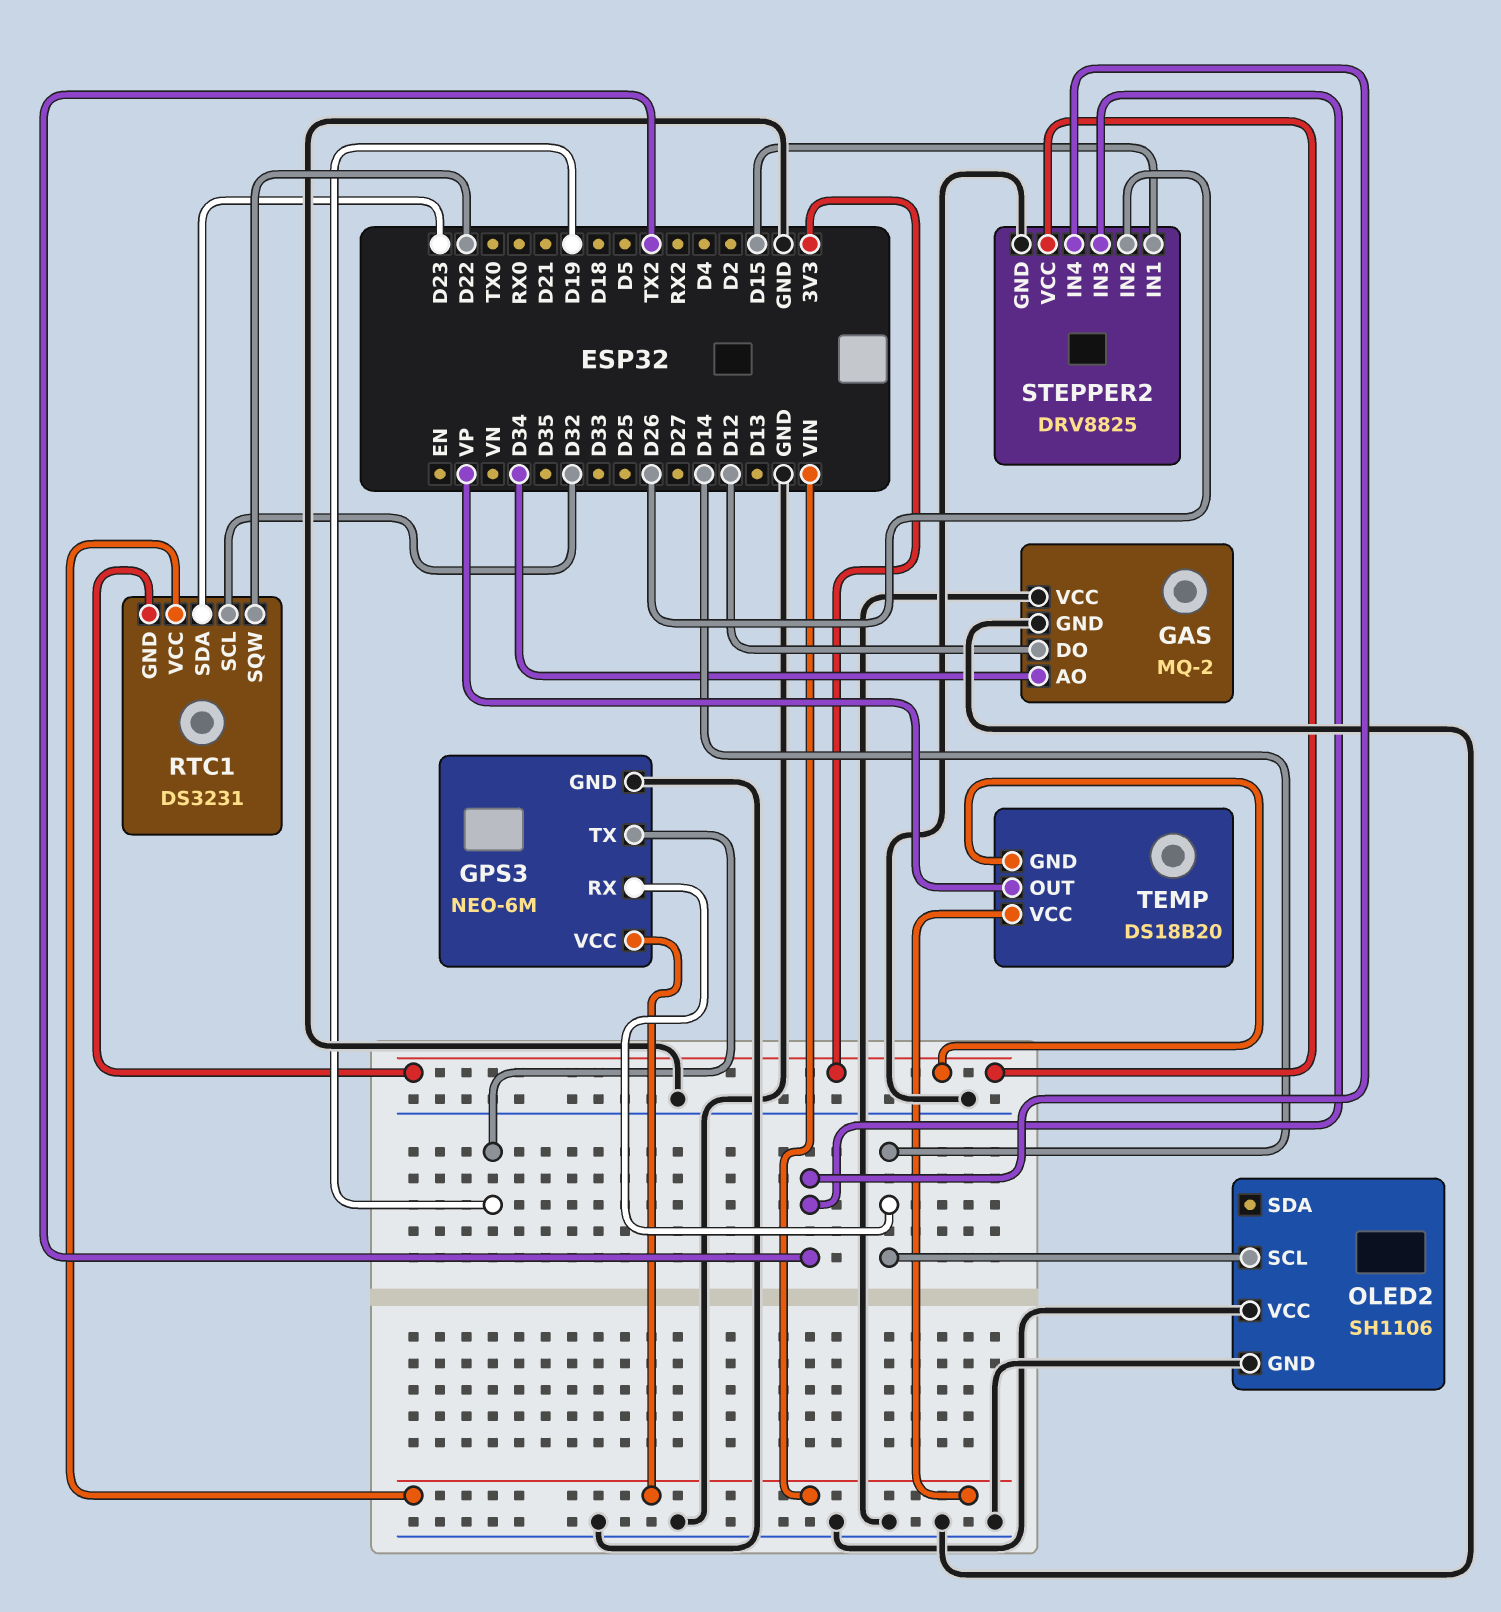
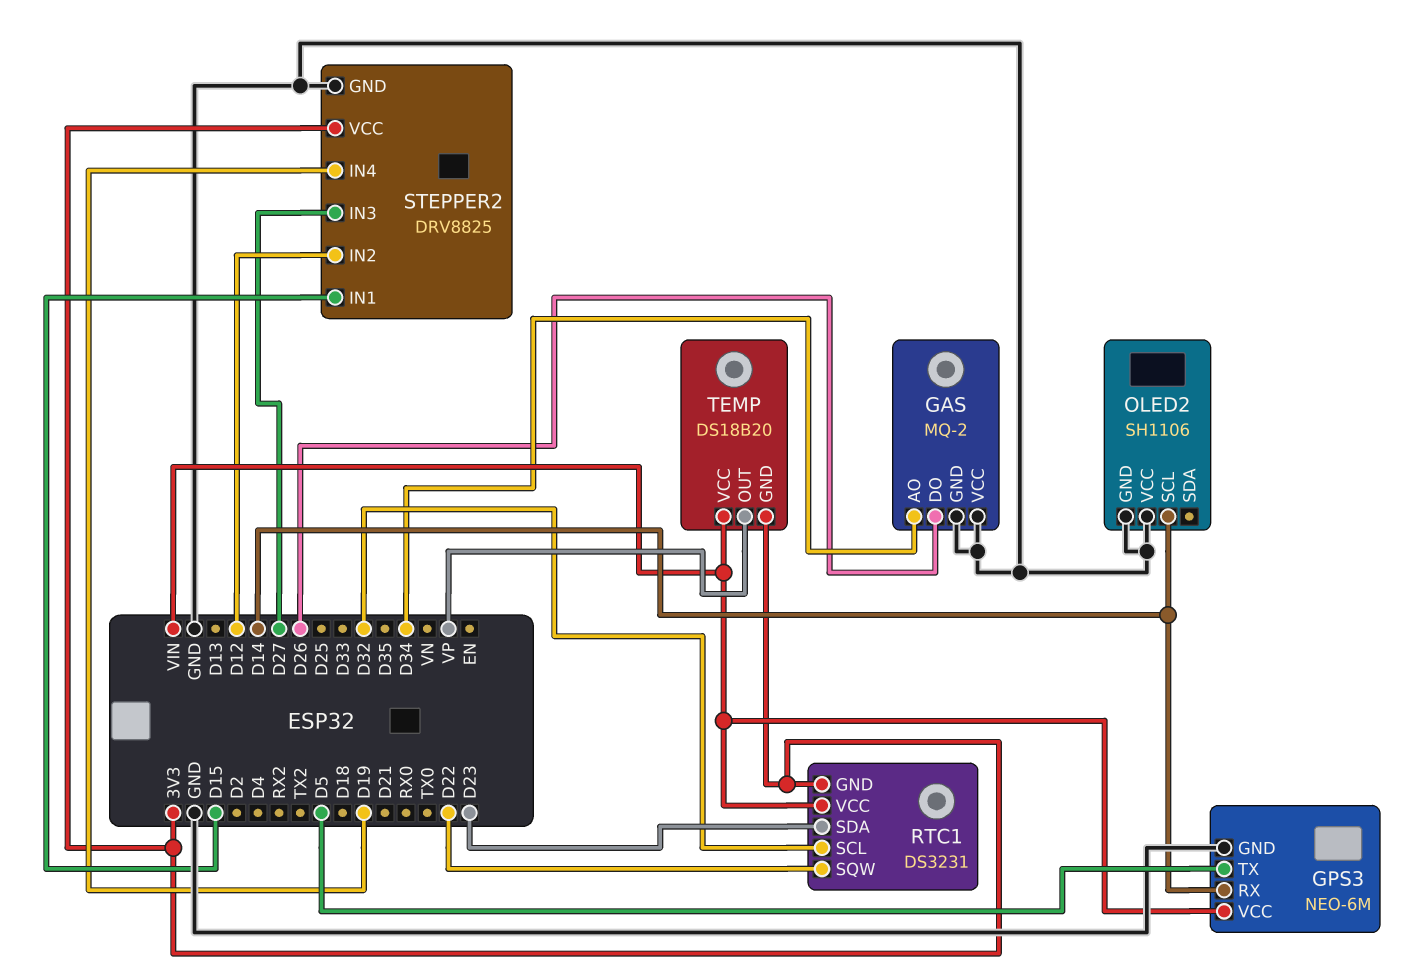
GAS pin DO: D12 -> D26
GPS3 pin TX: D19 -> D5
STEPPER2 pin IN2: D26 -> D12
STEPPER2 pin IN3: TX2 -> D27
STEPPER2 pin IN4: TX2 -> D19

